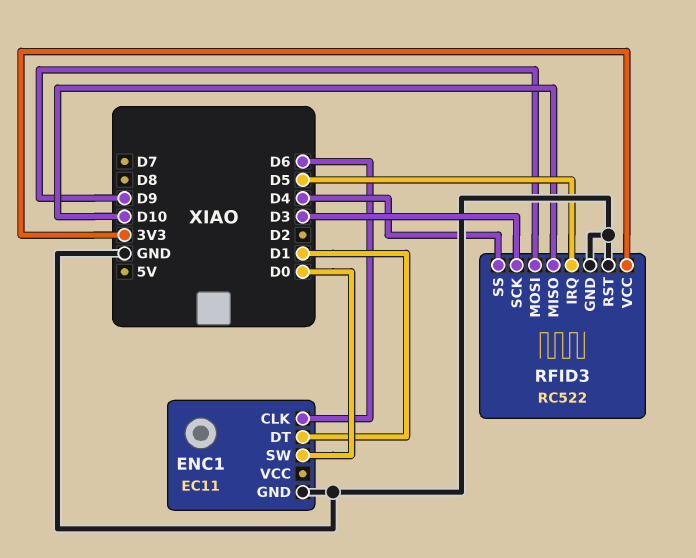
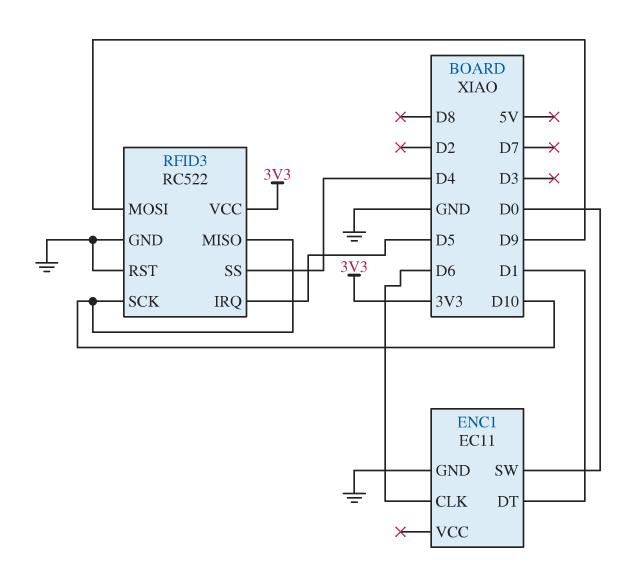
RFID3 pin SCK: D3 -> D10

